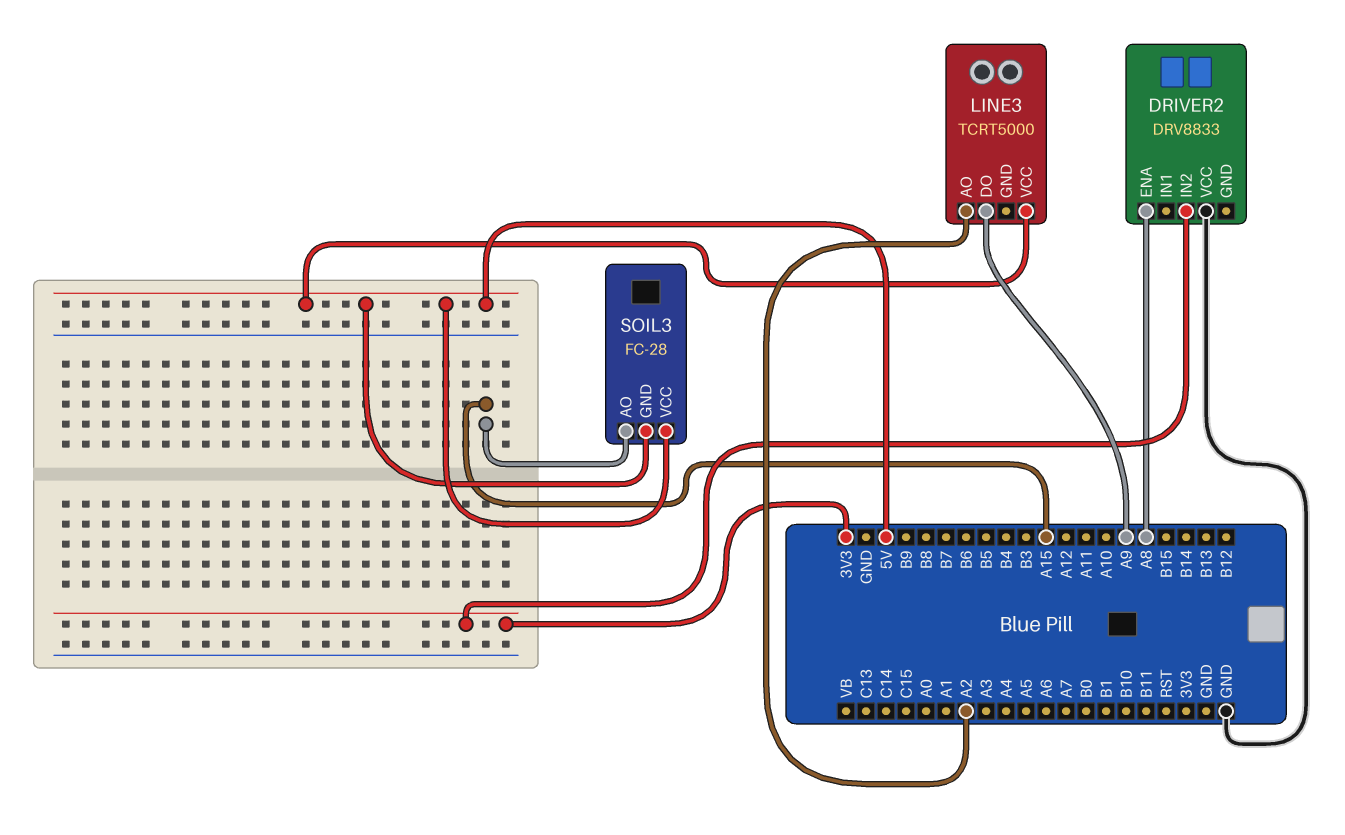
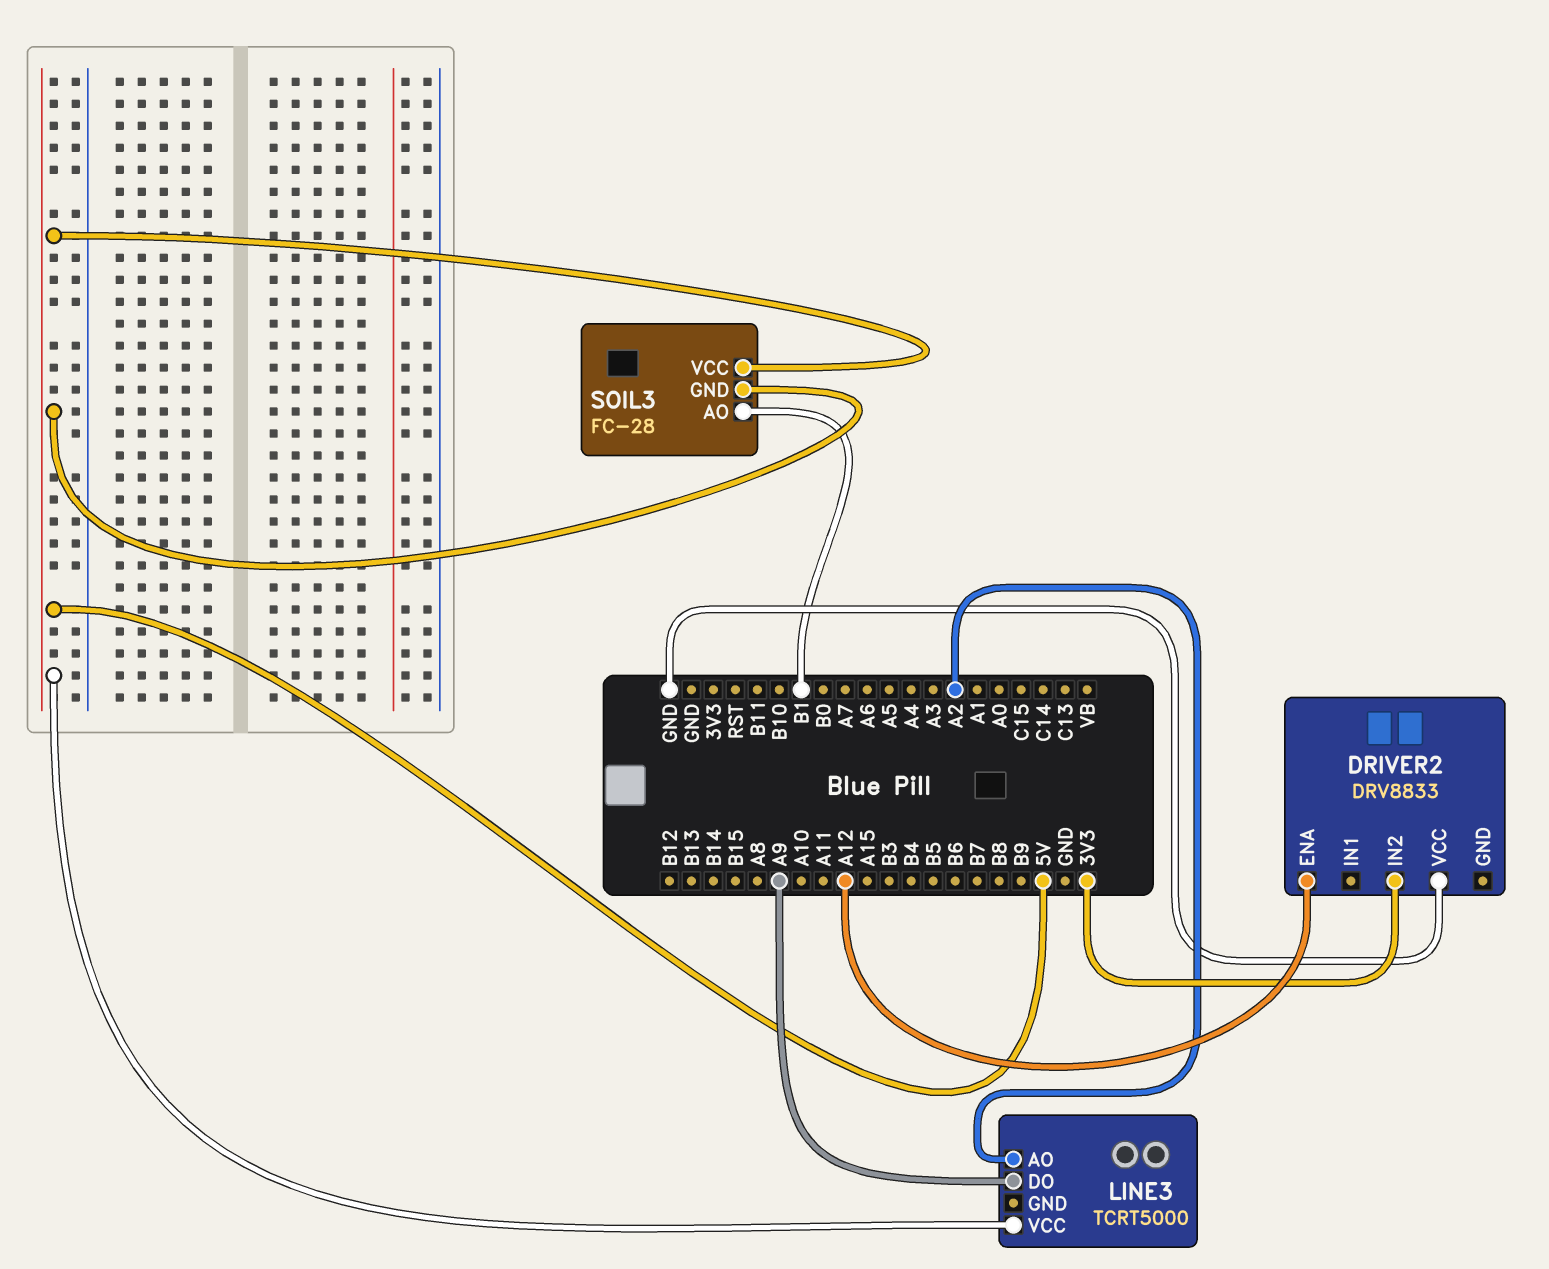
DRIVER2 pin ENA: A8 -> A12
SOIL3 pin AO: A15 -> B1

